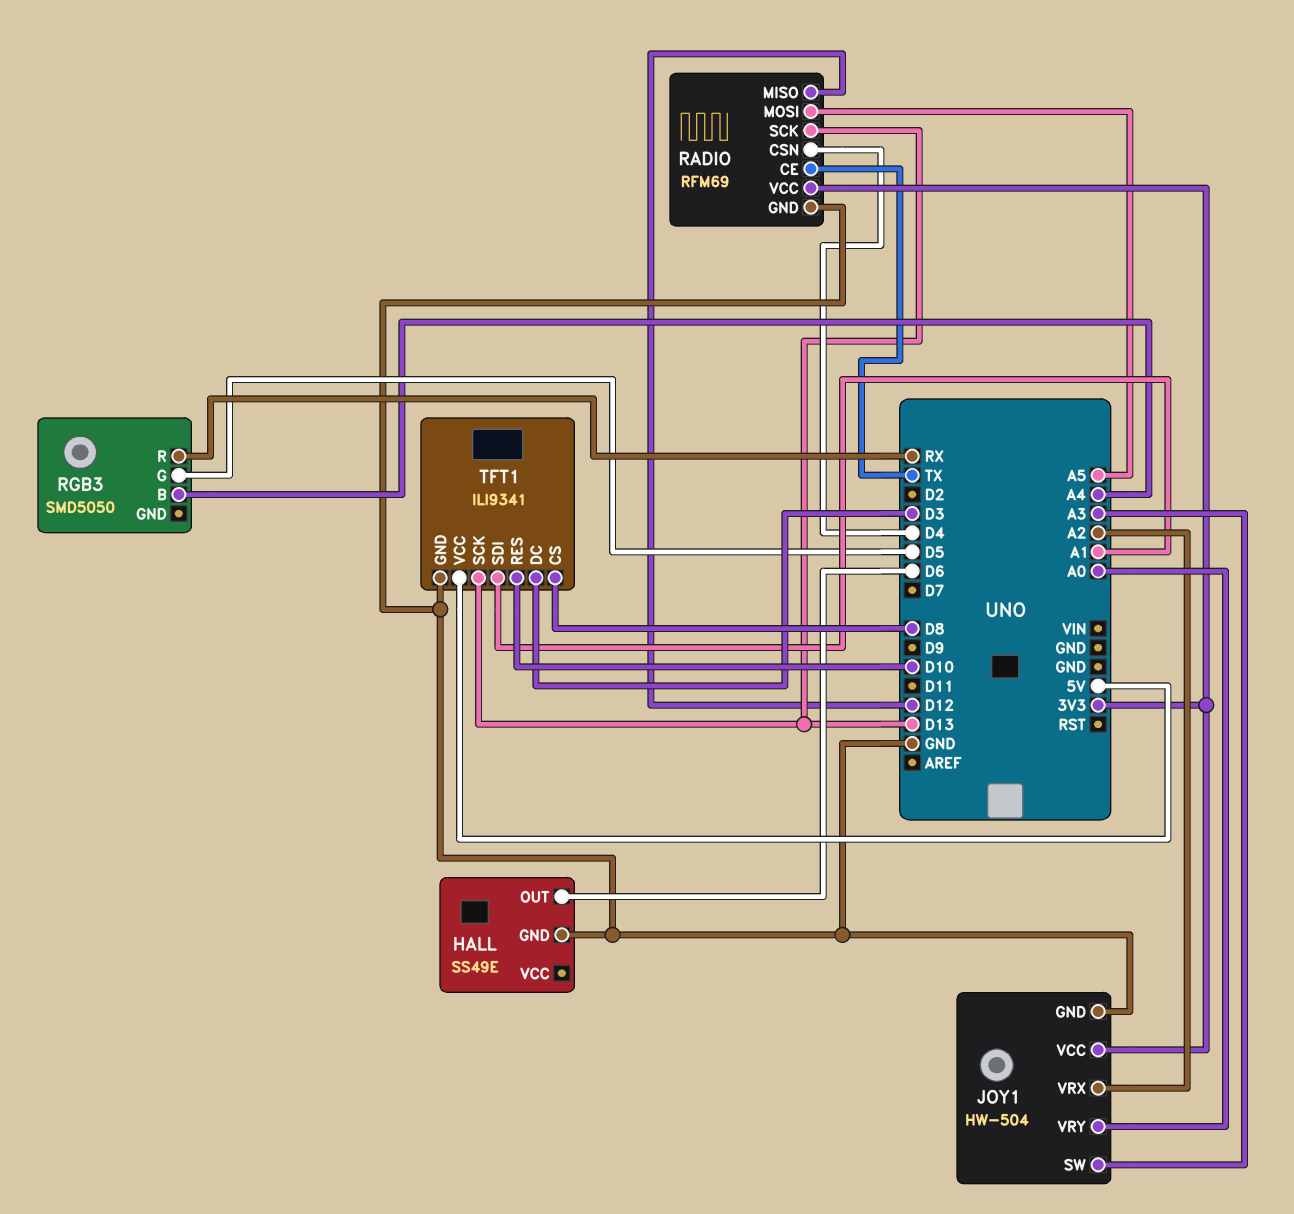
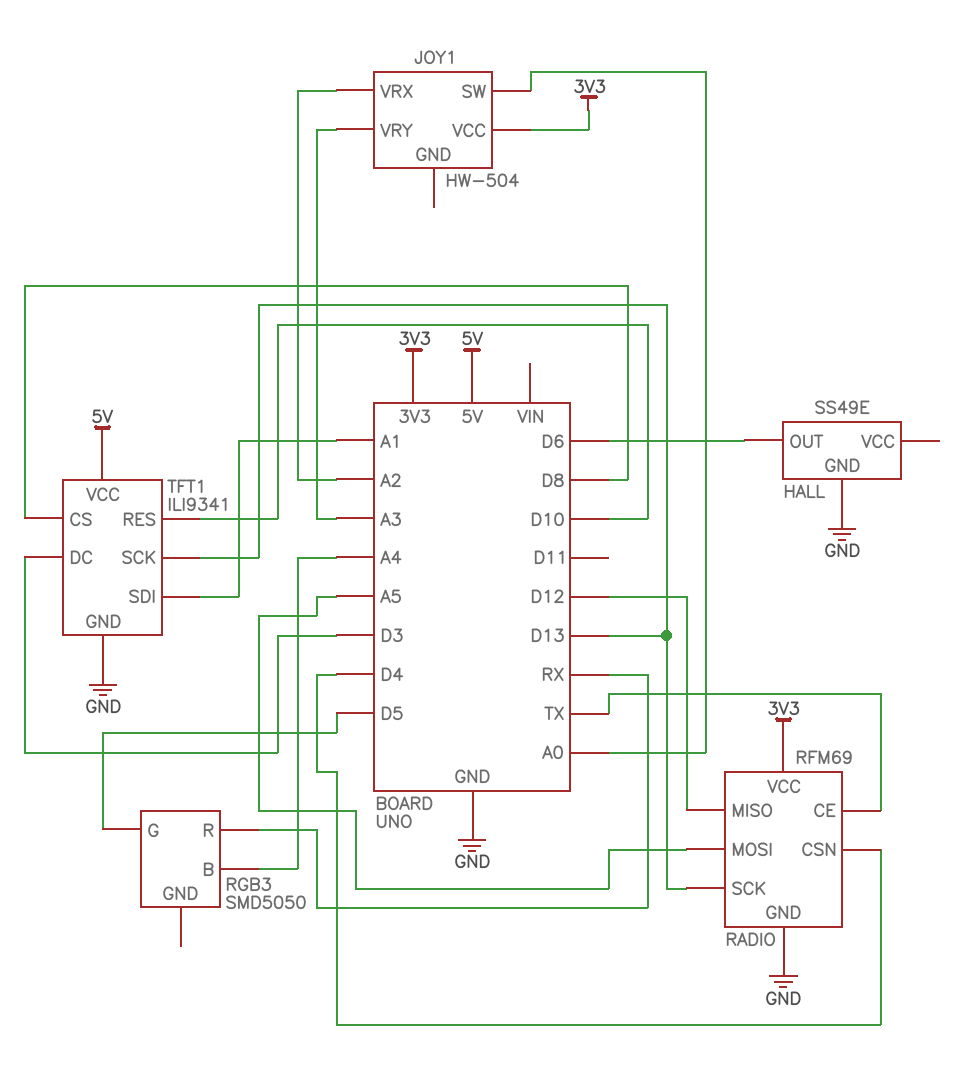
JOY1 pin GND: GND -> none
JOY1 pin SW: A3 -> A0
JOY1 pin VRY: A0 -> A3

